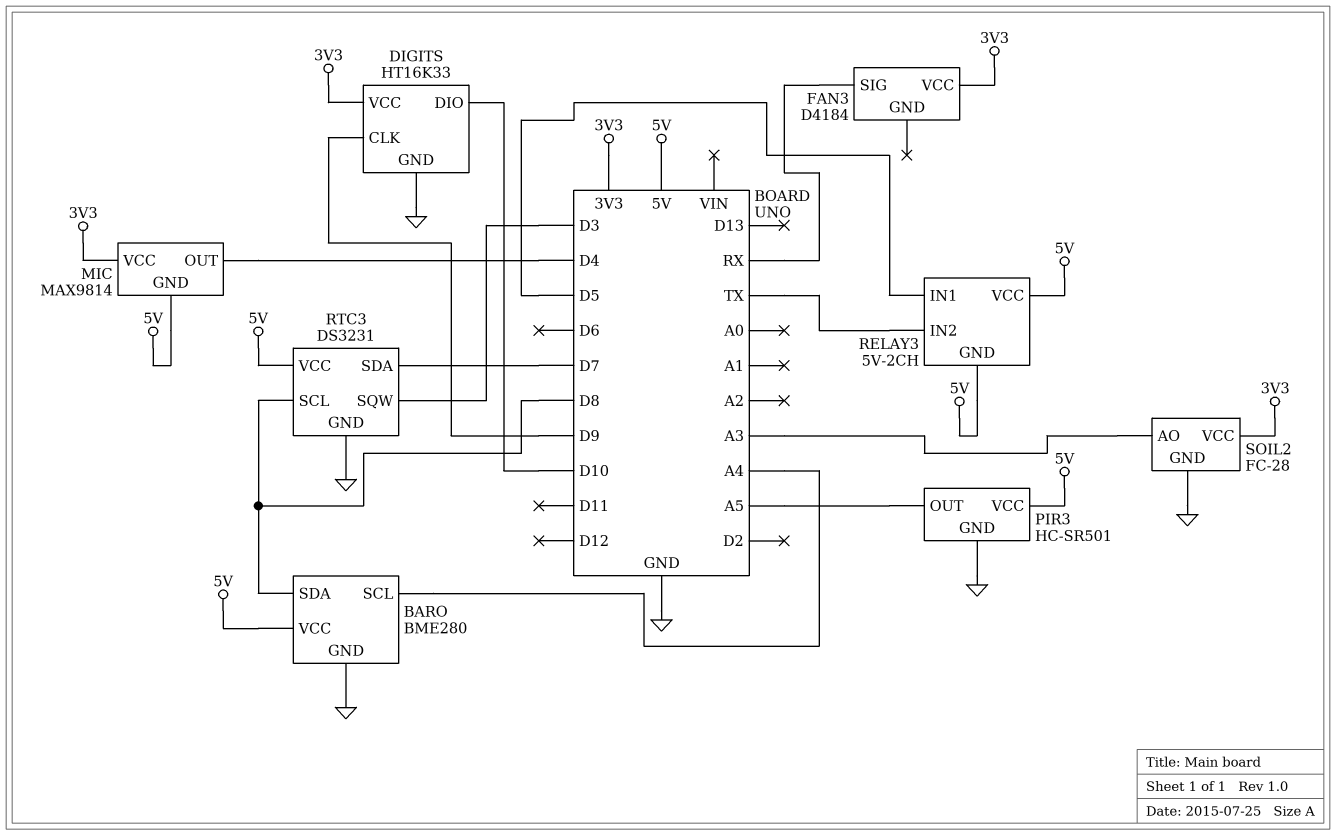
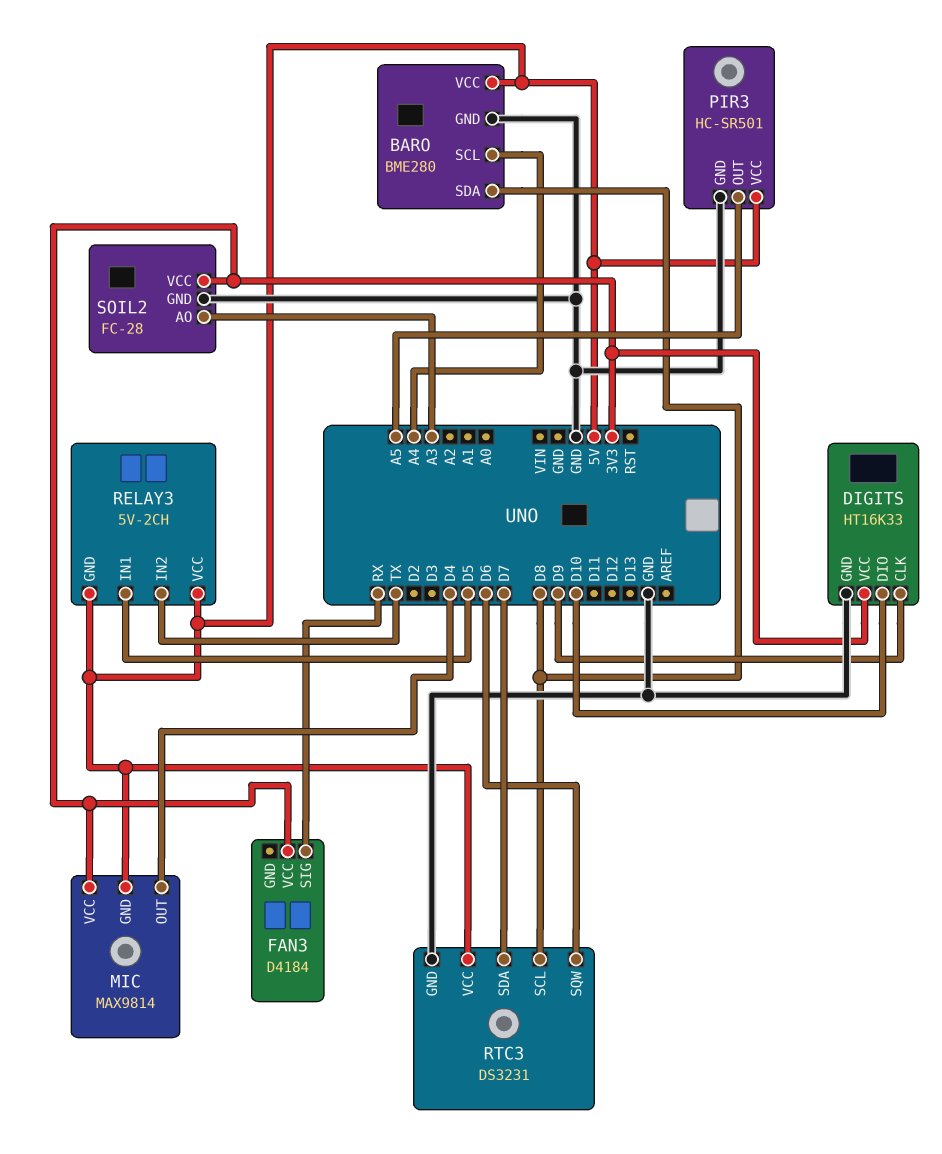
RTC3 pin SQW: D3 -> D6

